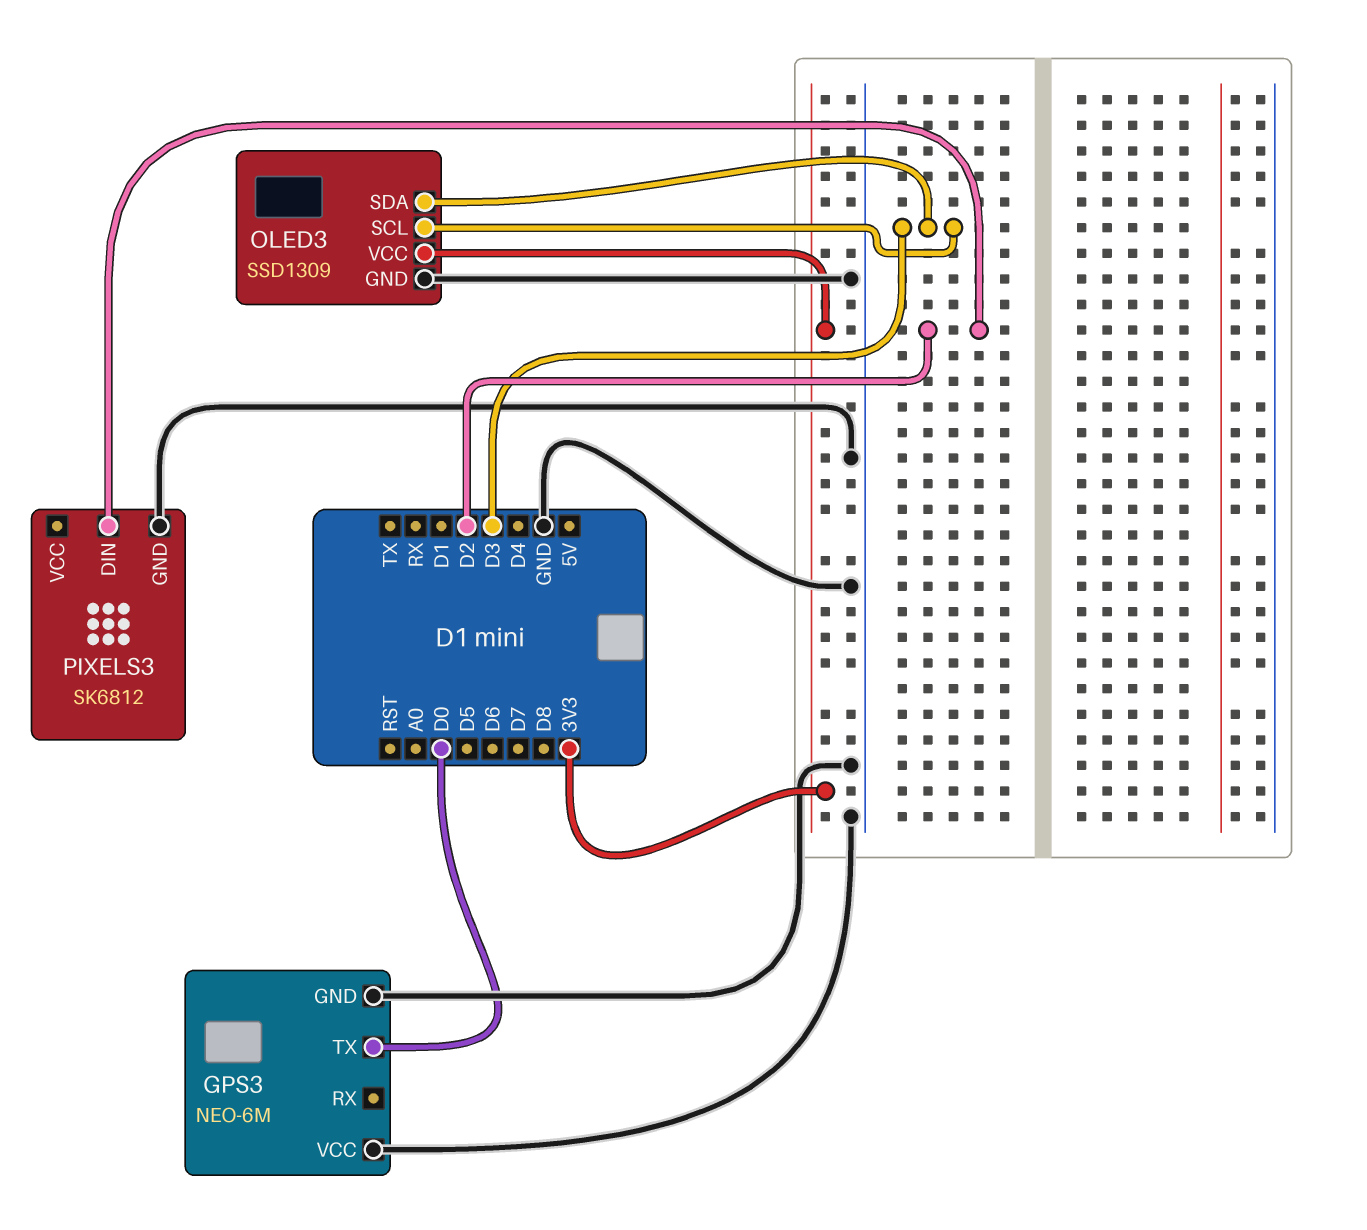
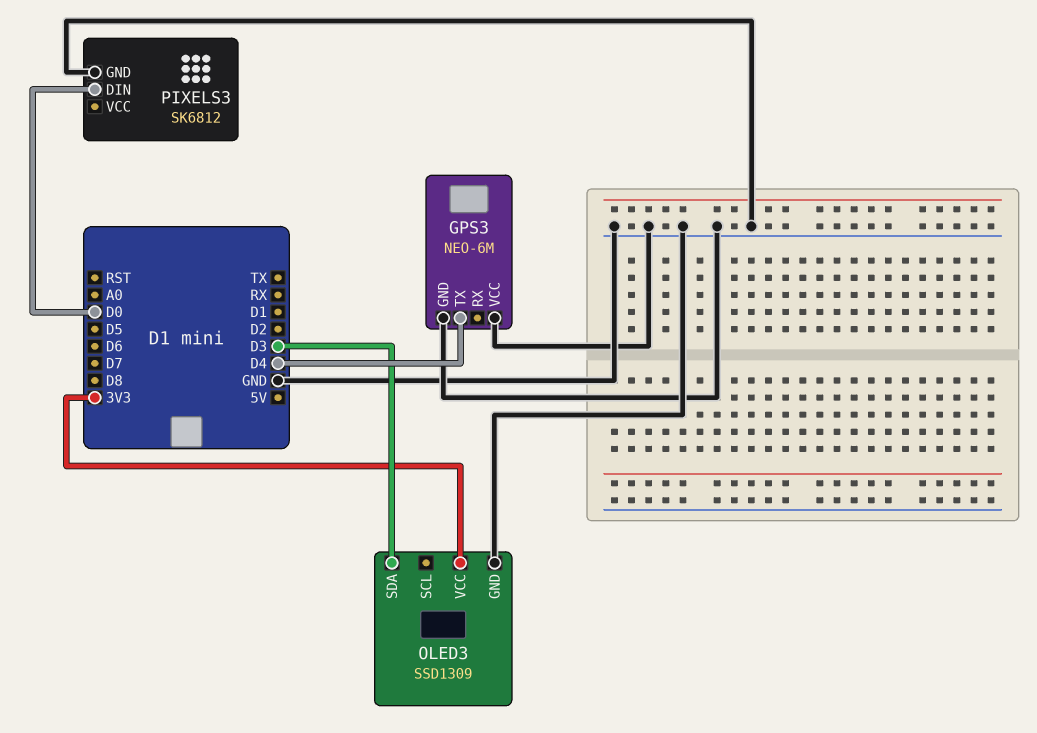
GPS3 pin TX: D0 -> D4
OLED3 pin SCL: D3 -> none
PIXELS3 pin DIN: D2 -> D0

